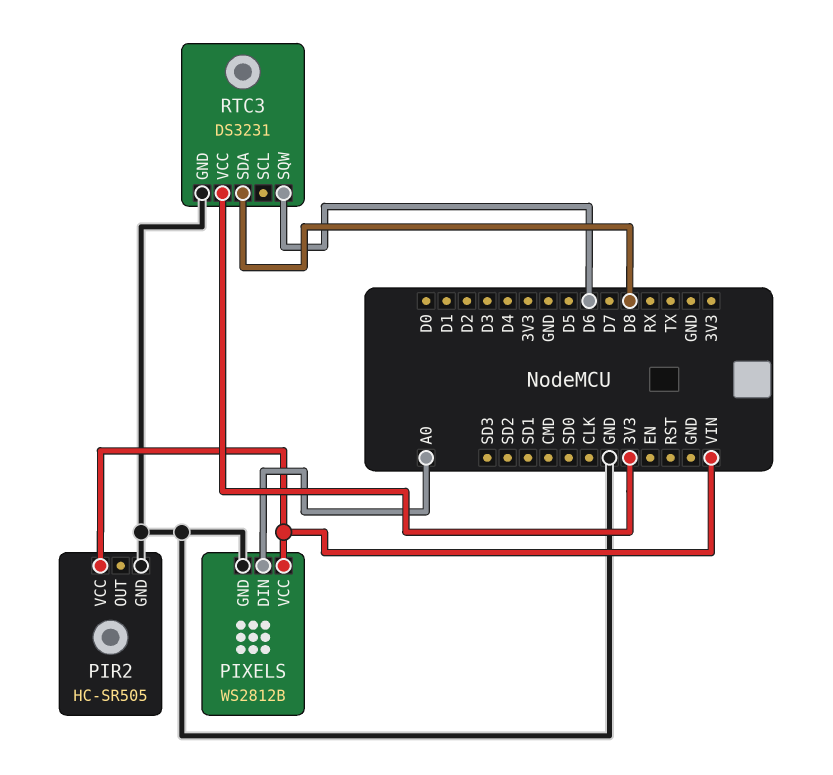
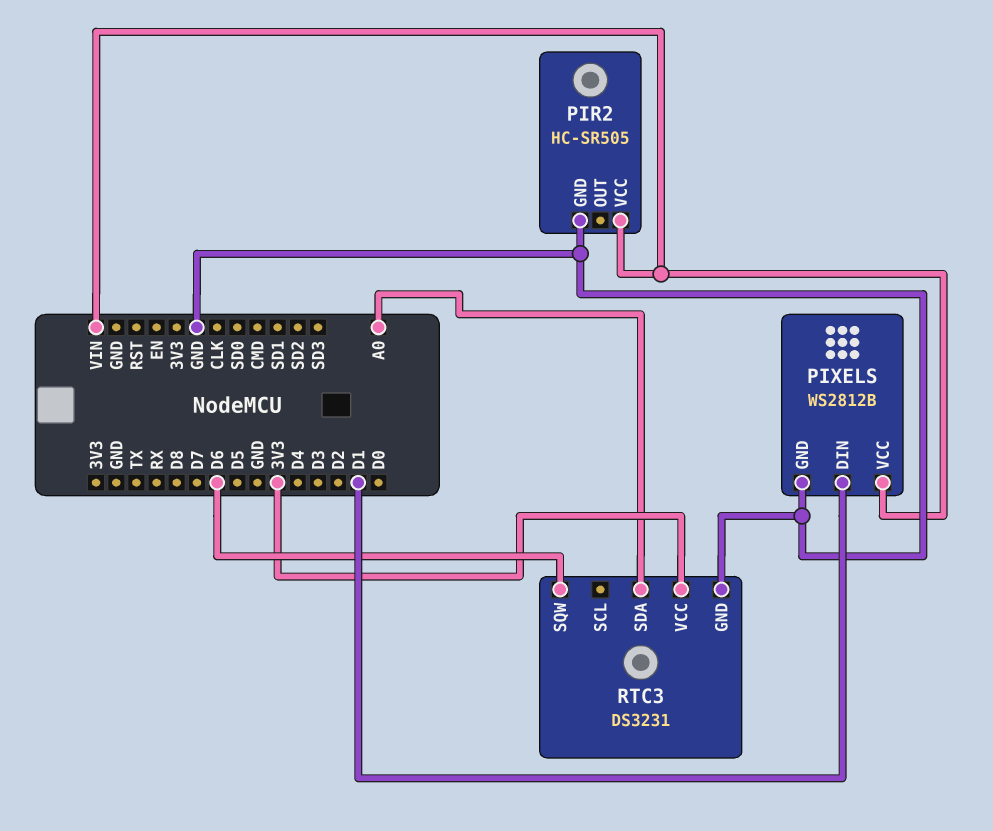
PIXELS pin DIN: A0 -> D1
RTC3 pin SDA: D8 -> A0

